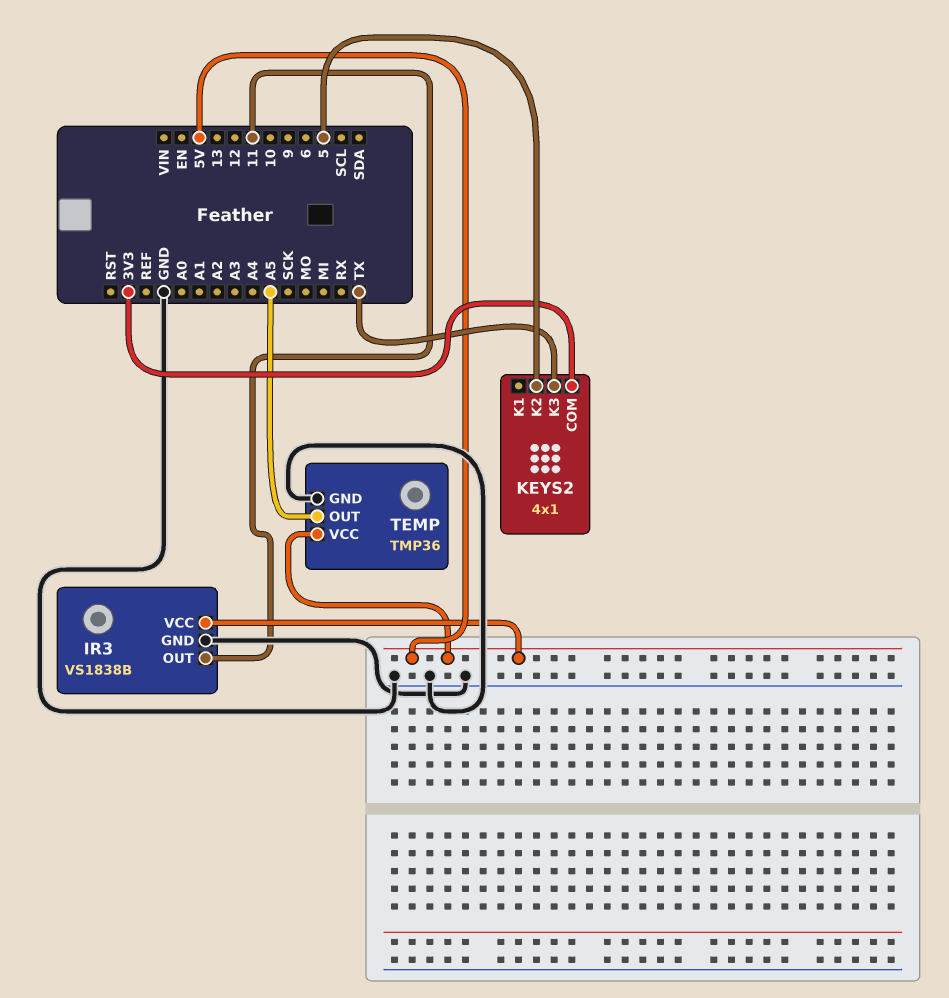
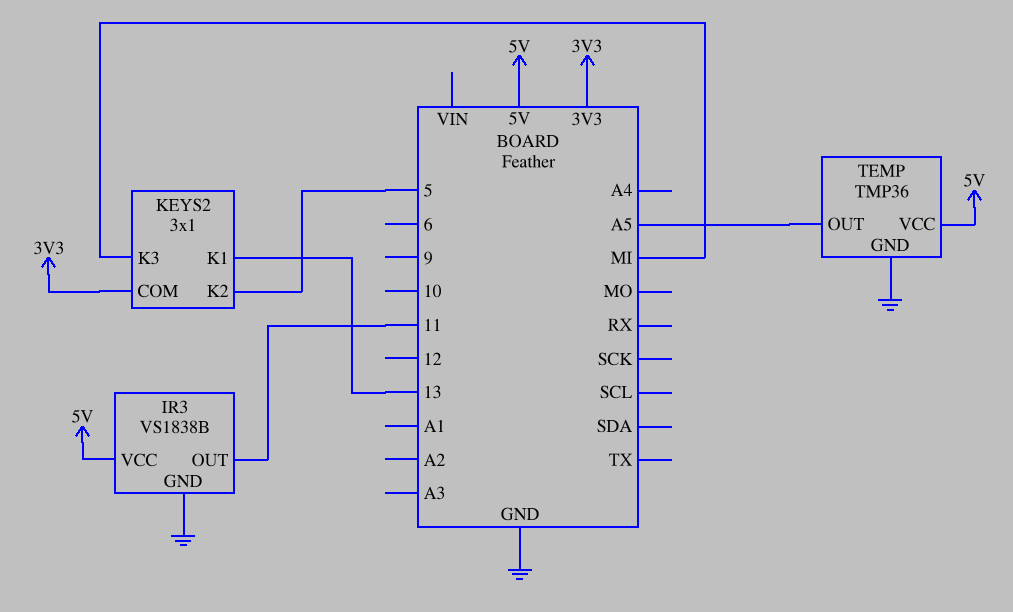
KEYS2: 4x1 -> 3x1
KEYS2 pin K1: none -> 13
KEYS2 pin K3: TX -> MI

